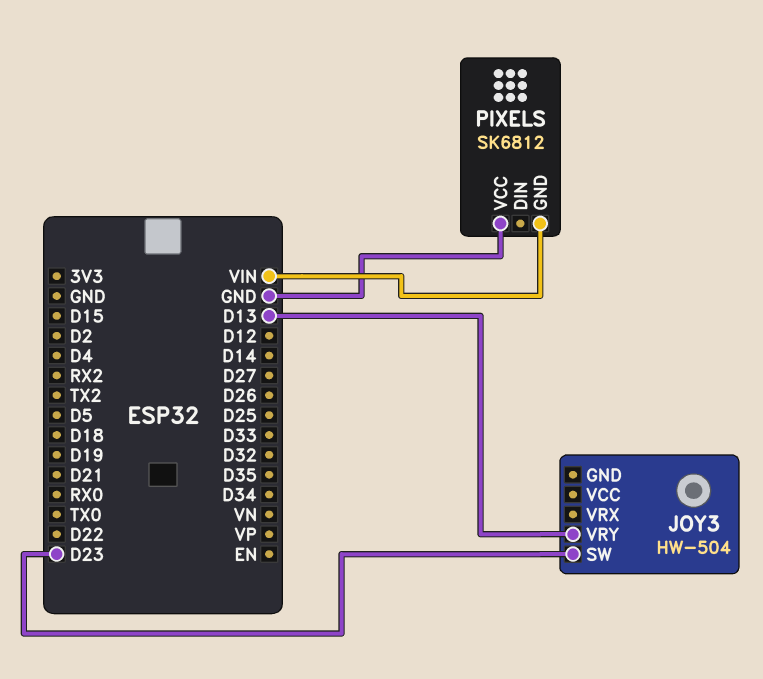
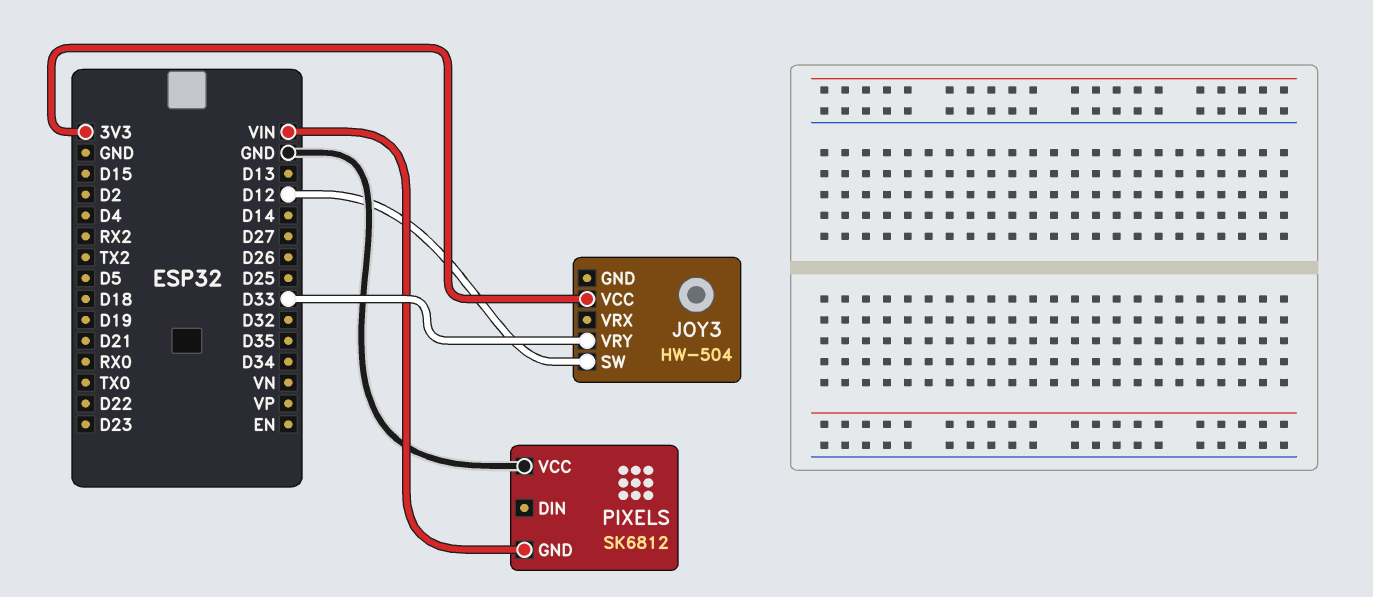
JOY3 pin SW: D23 -> D12
JOY3 pin VCC: none -> 3V3
JOY3 pin VRY: D13 -> D33

